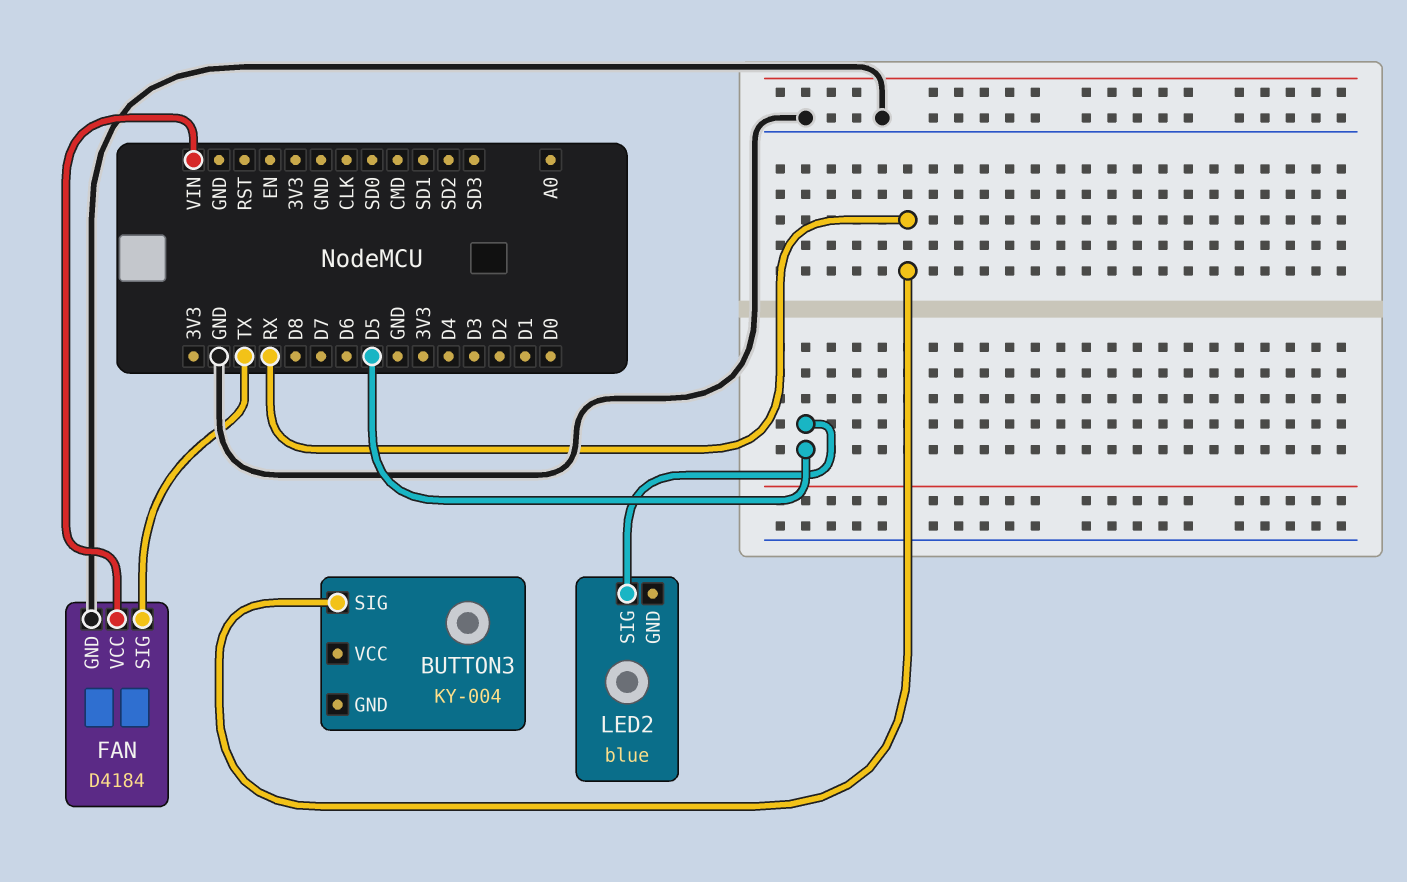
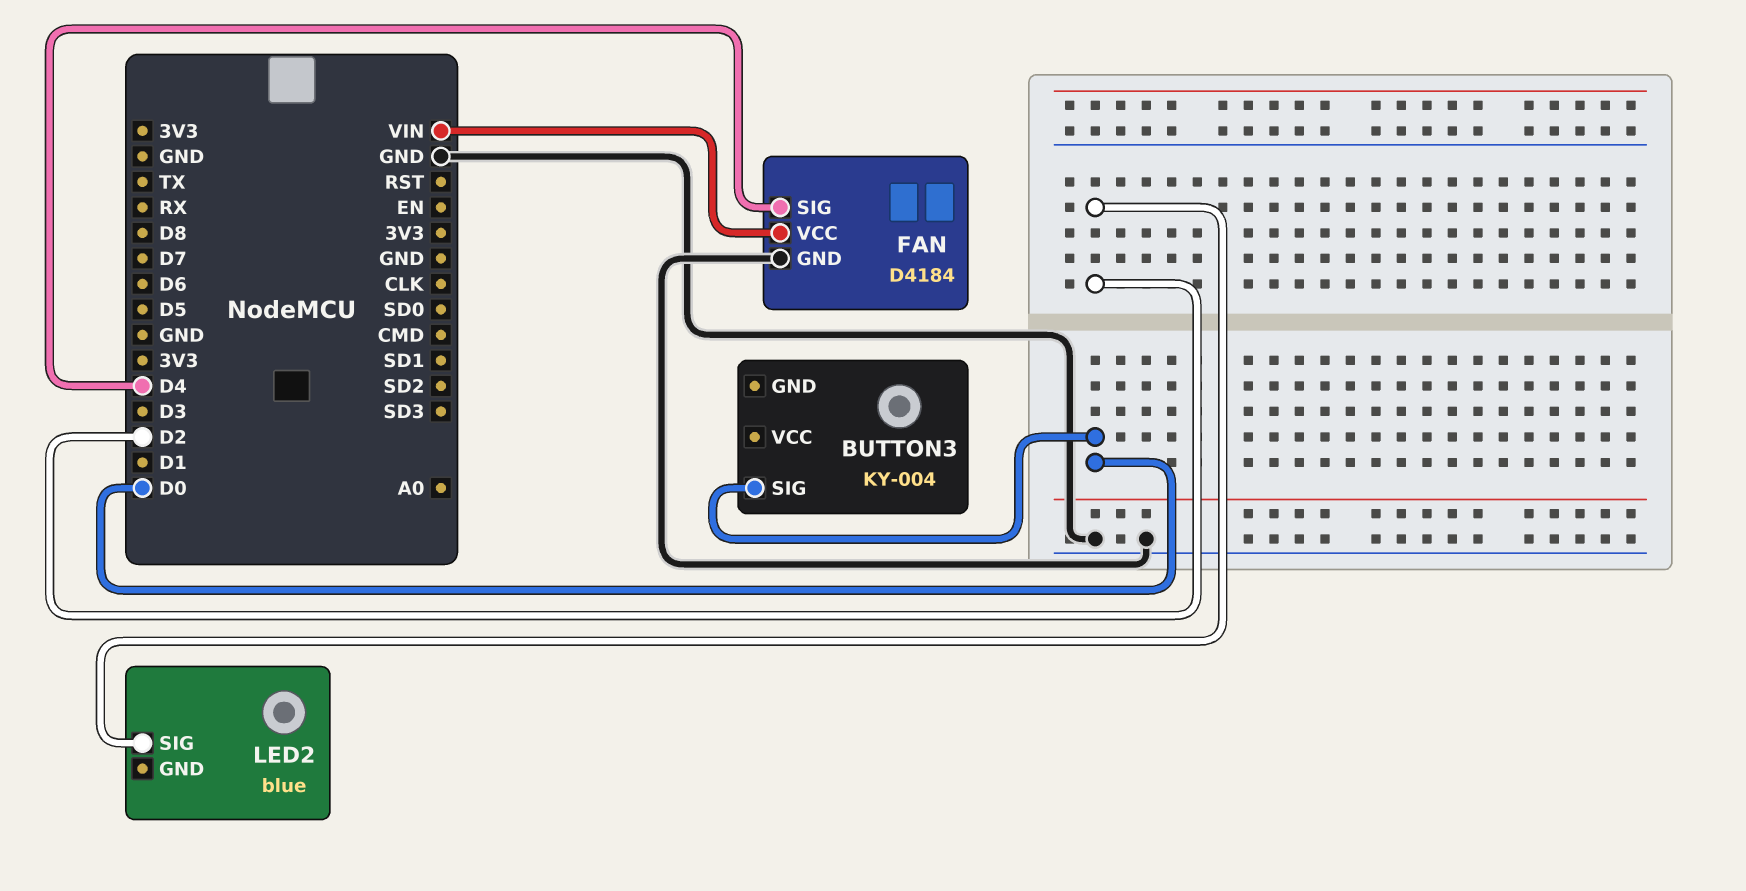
BUTTON3 pin SIG: RX -> D0
FAN pin SIG: TX -> D4
LED2 pin SIG: D5 -> D2

